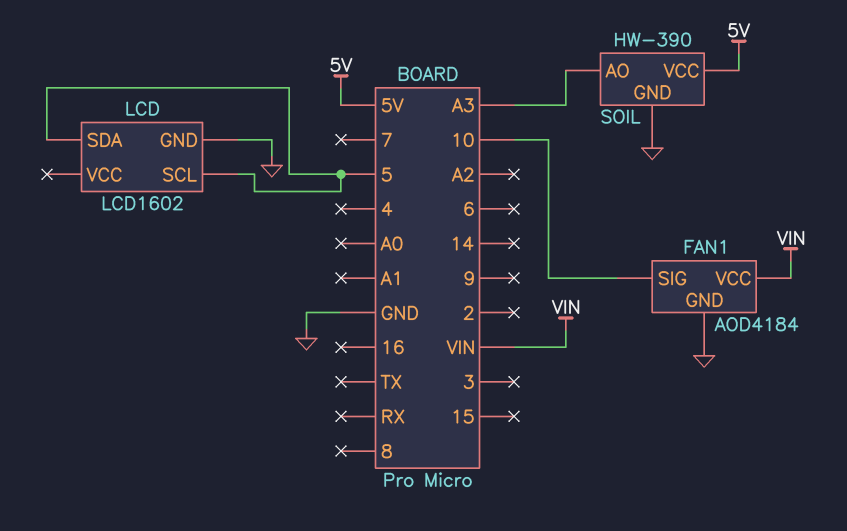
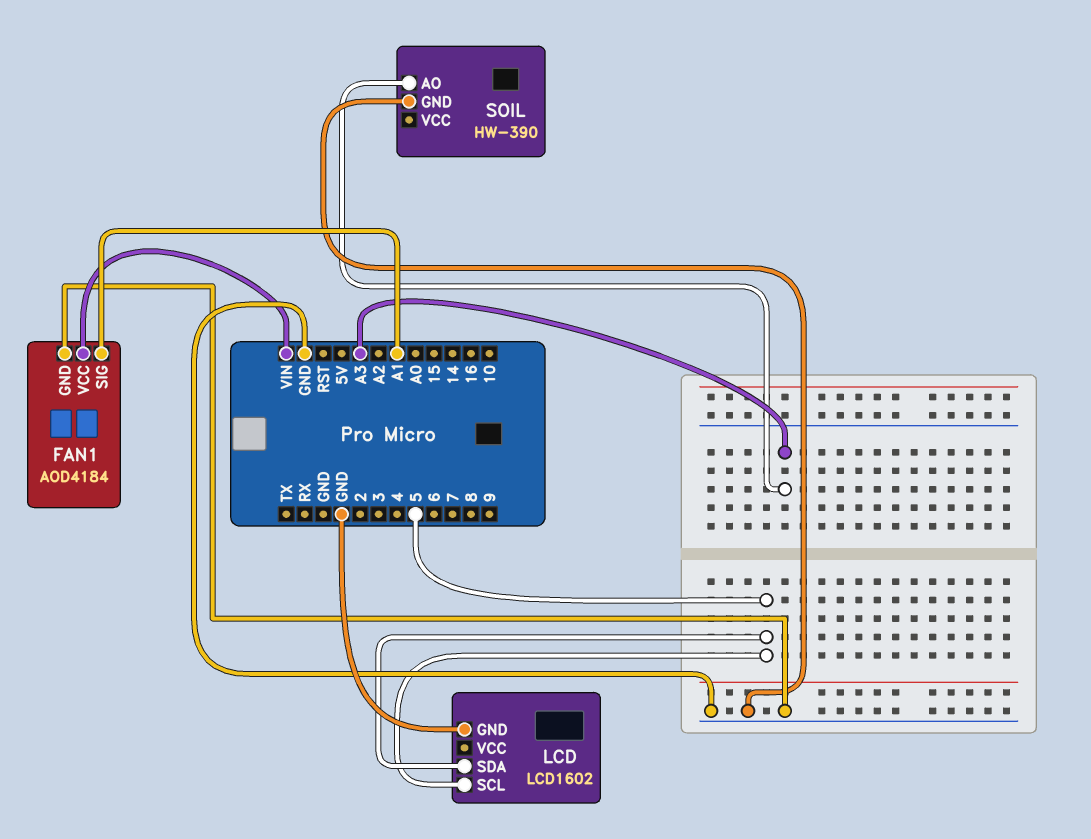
FAN1 pin SIG: 10 -> A1
SOIL pin VCC: 5V -> none

